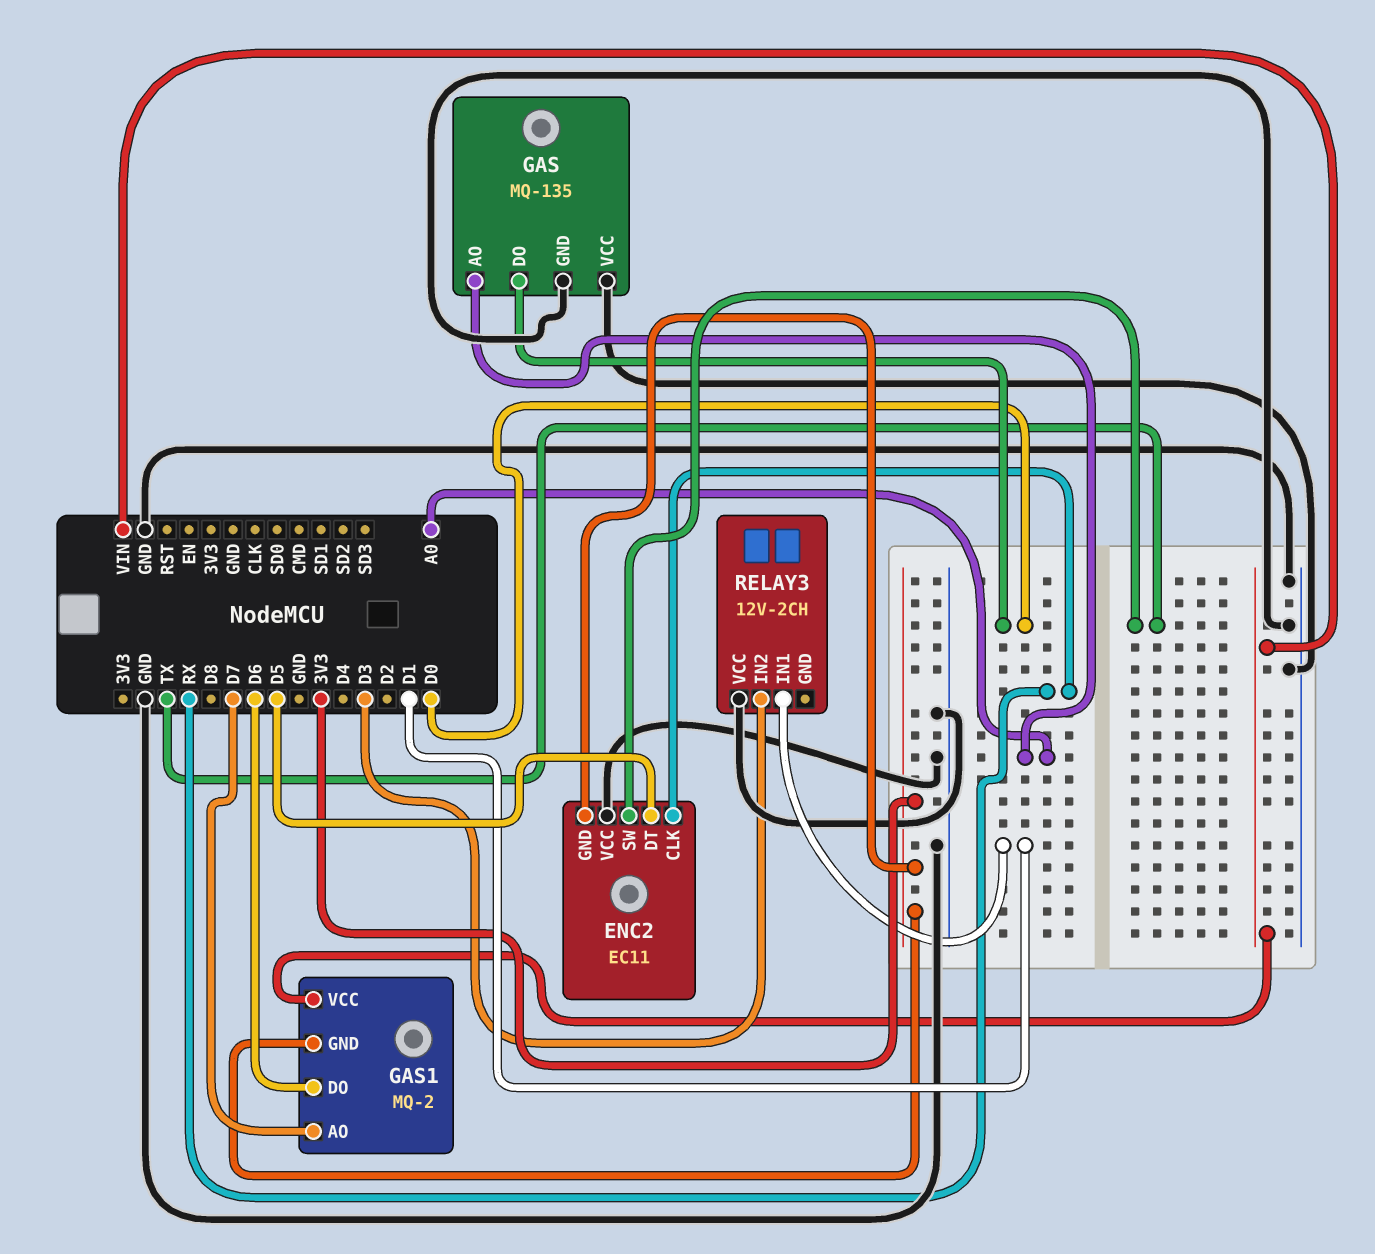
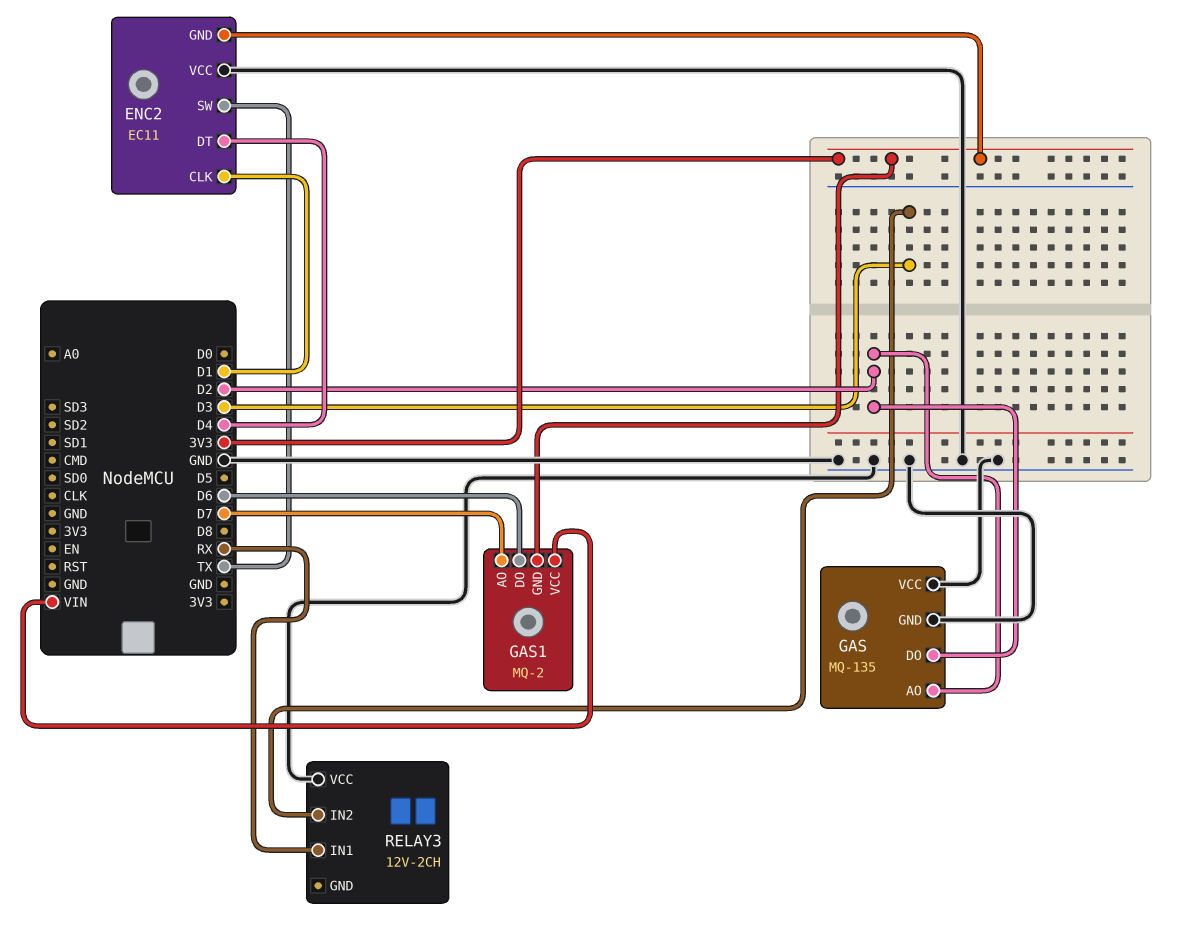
ENC2 pin CLK: RX -> D1
ENC2 pin DT: D5 -> D4
GAS pin AO: A0 -> D2
GAS pin DO: D0 -> D2
RELAY3 pin IN1: D1 -> RX

